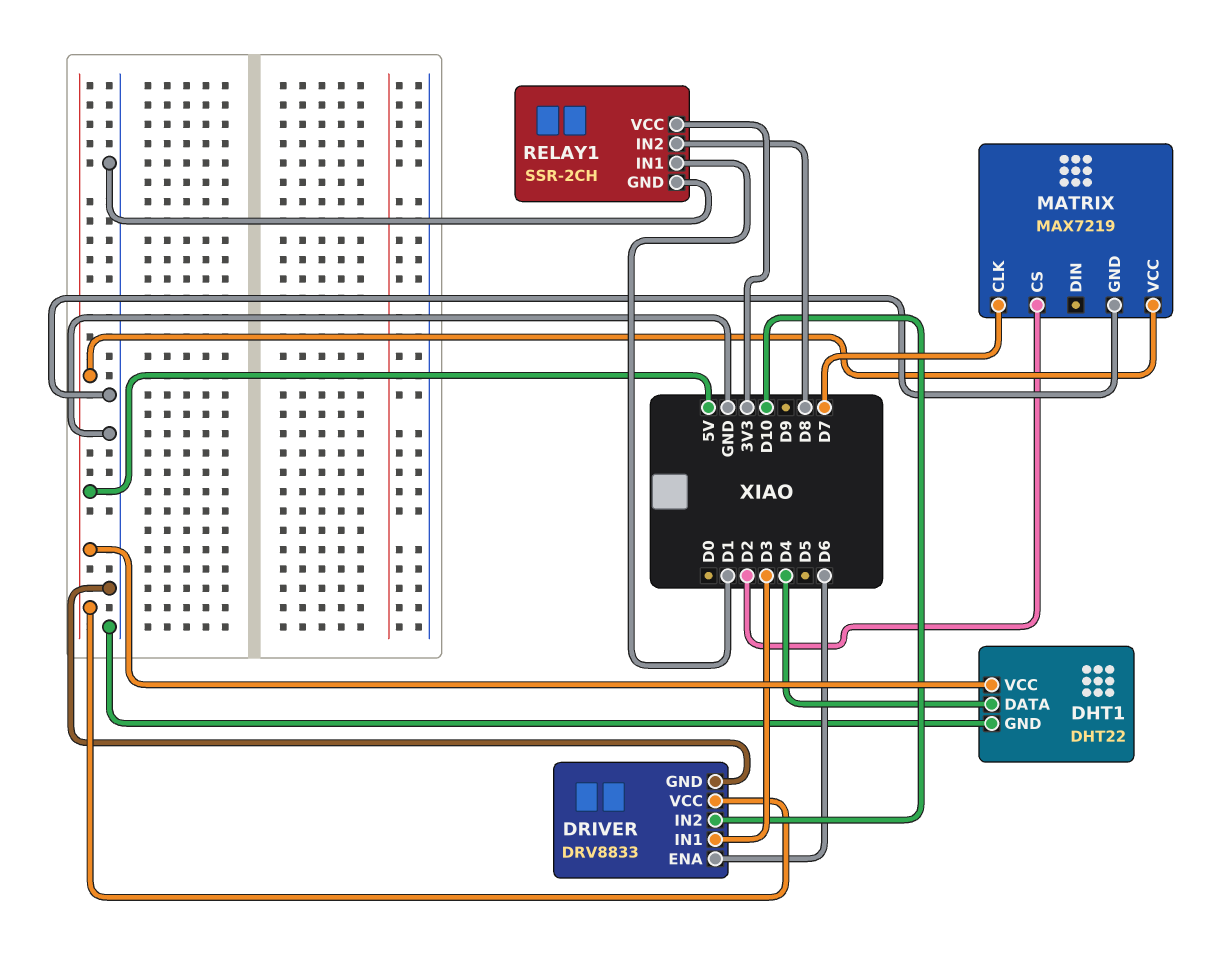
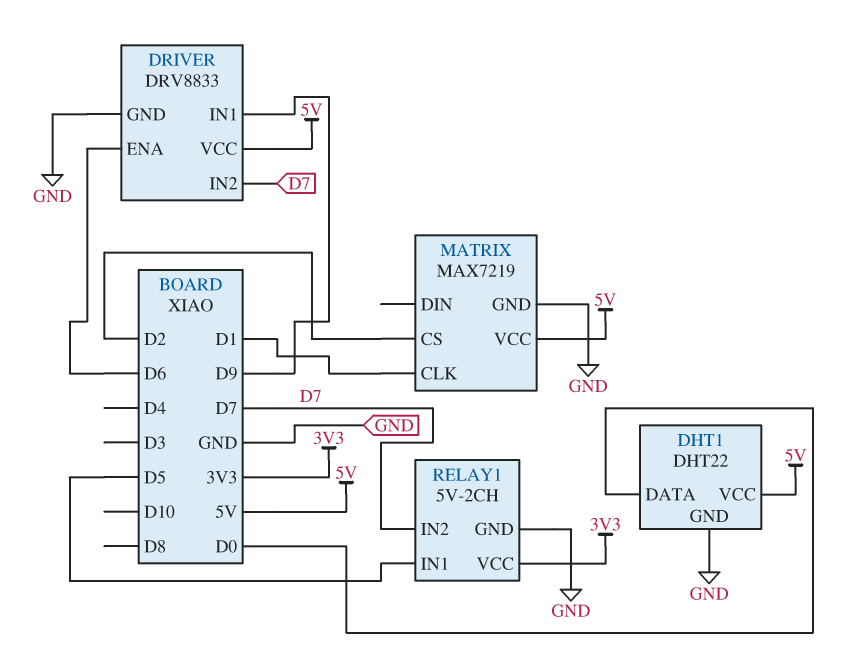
DHT1 pin DATA: D4 -> D0
DRIVER pin IN1: D3 -> D9
DRIVER pin IN2: D10 -> D7
MATRIX pin CLK: D7 -> D1
RELAY1: SSR-2CH -> 5V-2CH
RELAY1 pin IN1: D1 -> D5
RELAY1 pin IN2: D8 -> D7

